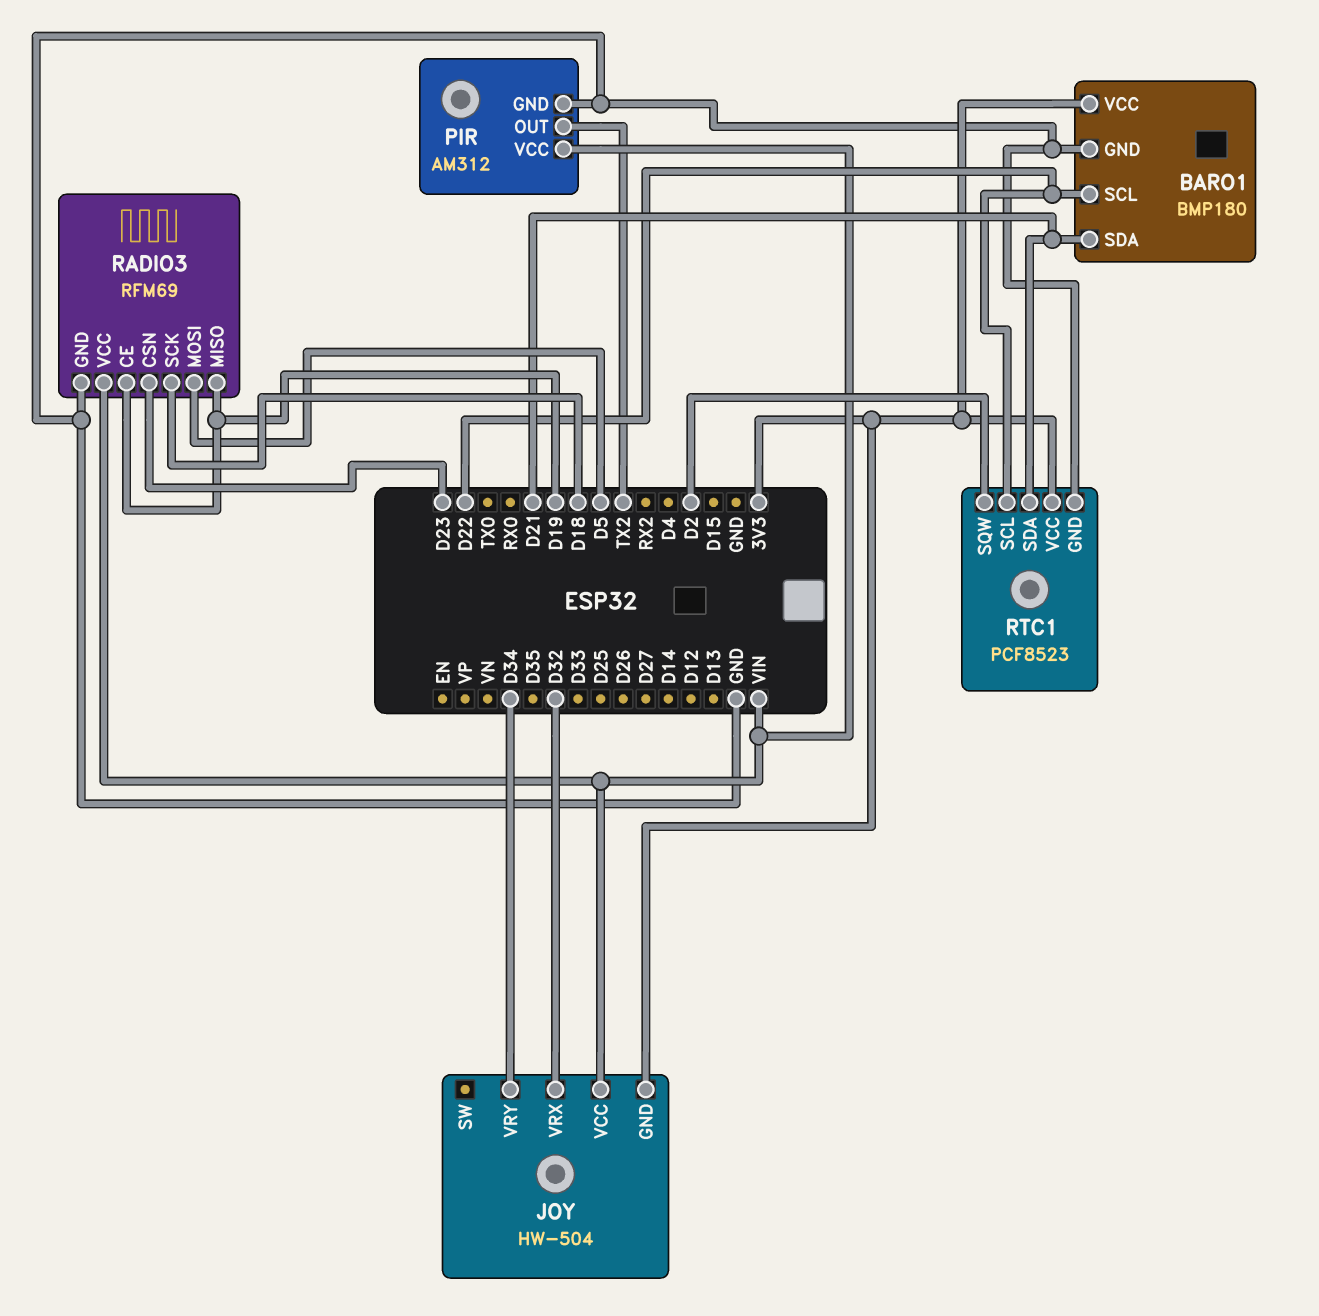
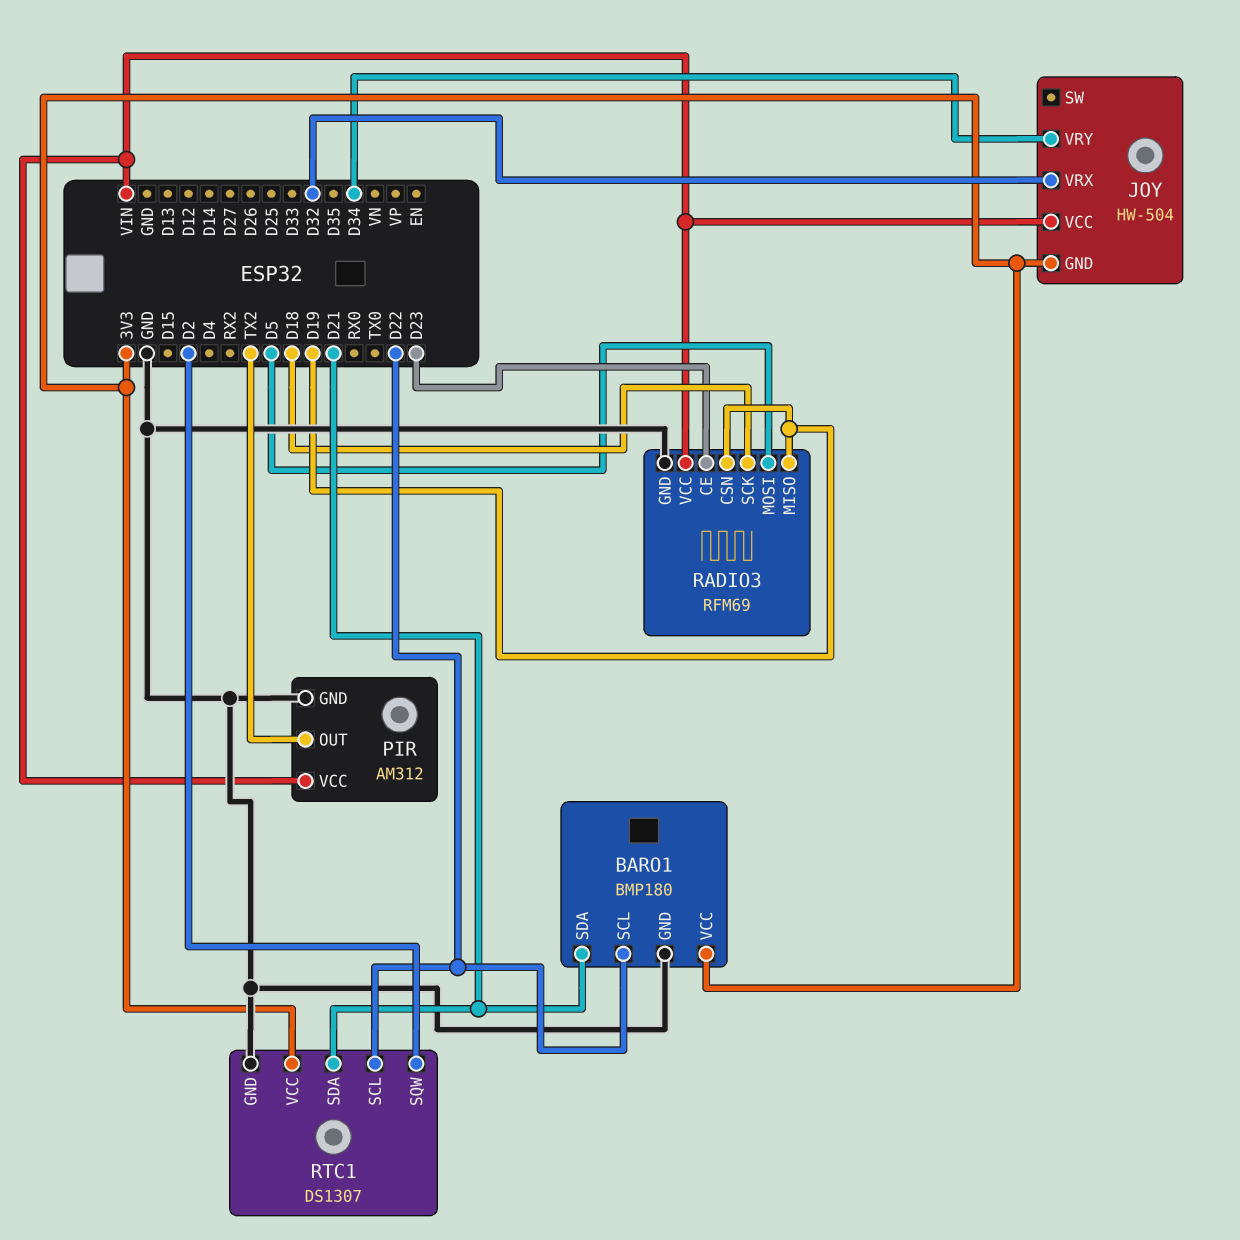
RADIO3 pin CE: D19 -> D23
RADIO3 pin CSN: D23 -> D19
RTC1: PCF8523 -> DS1307

